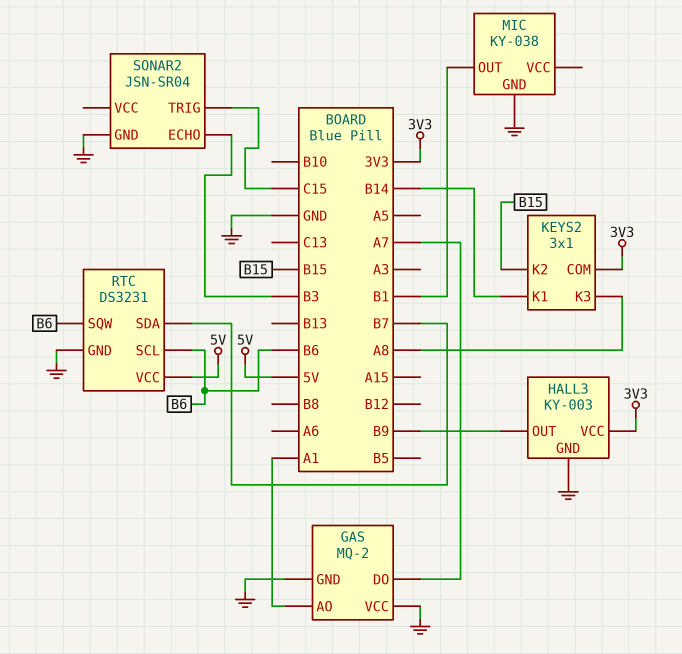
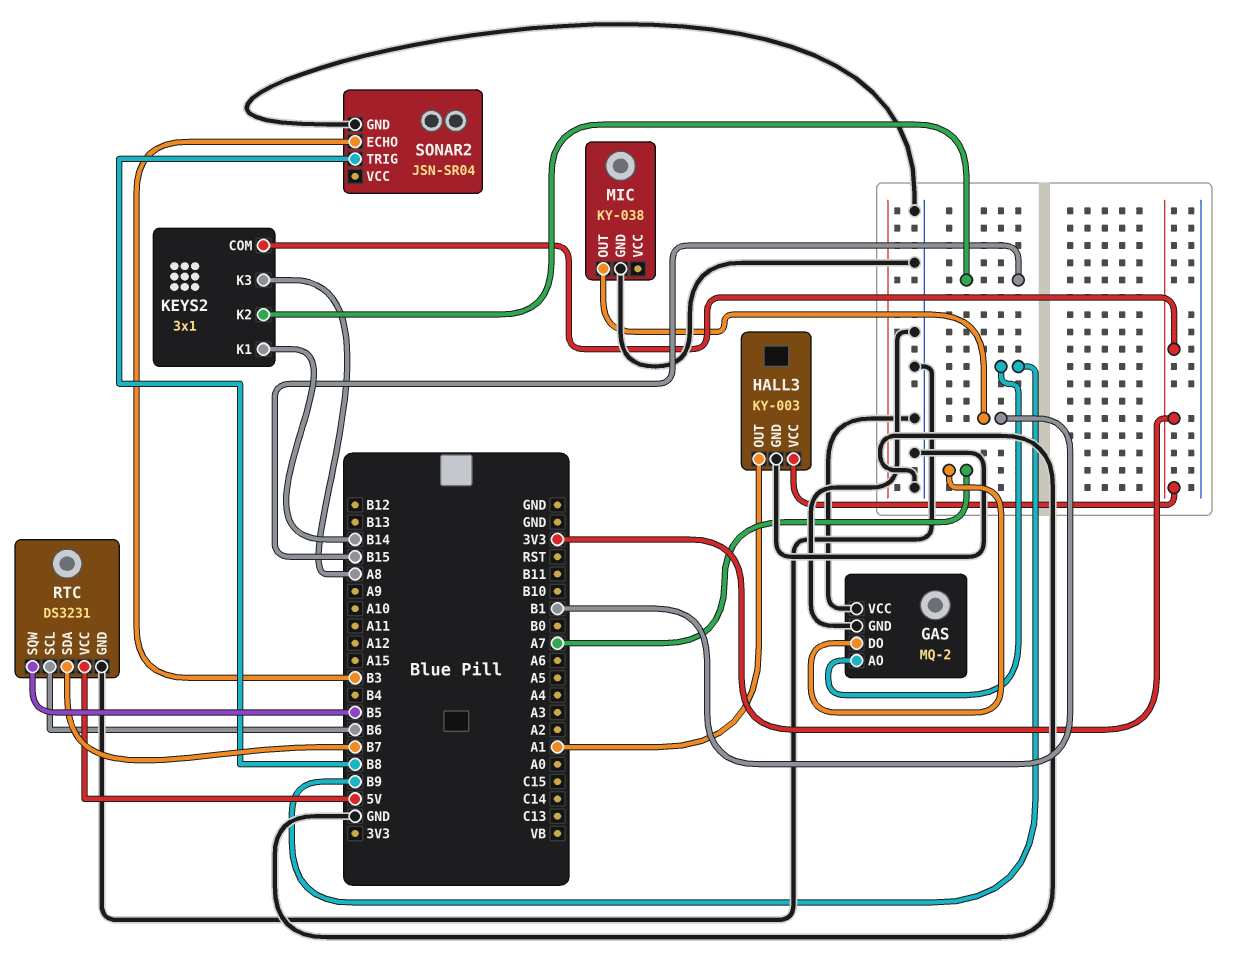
GAS pin AO: A1 -> B9
HALL3 pin OUT: B9 -> A1
RTC pin SQW: B6 -> B5
SONAR2 pin TRIG: C15 -> B8

